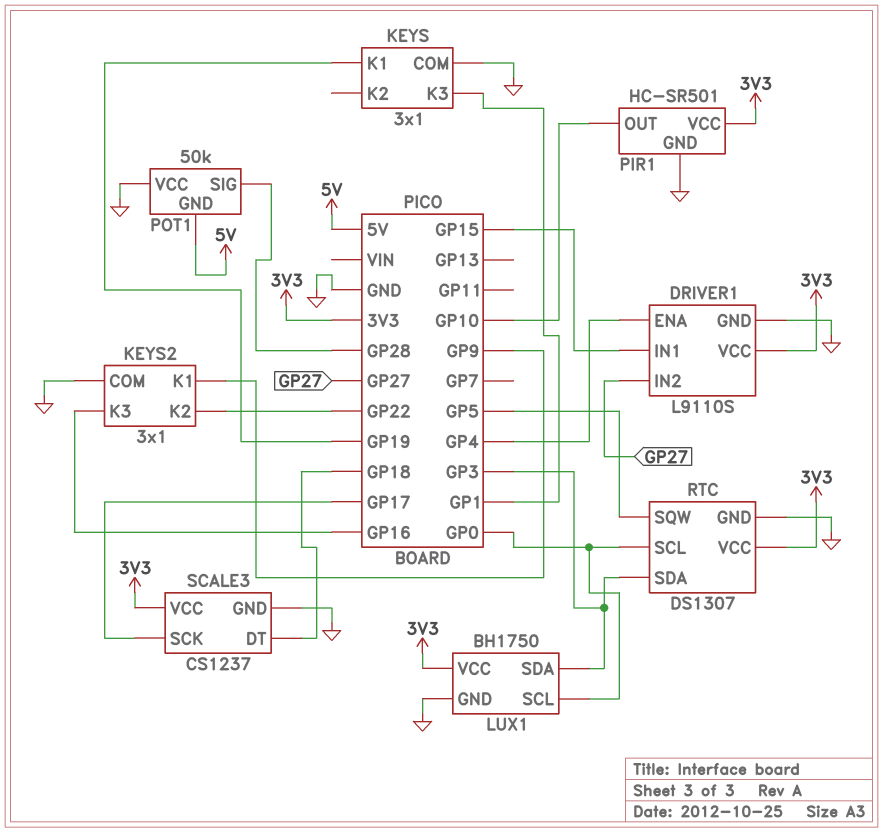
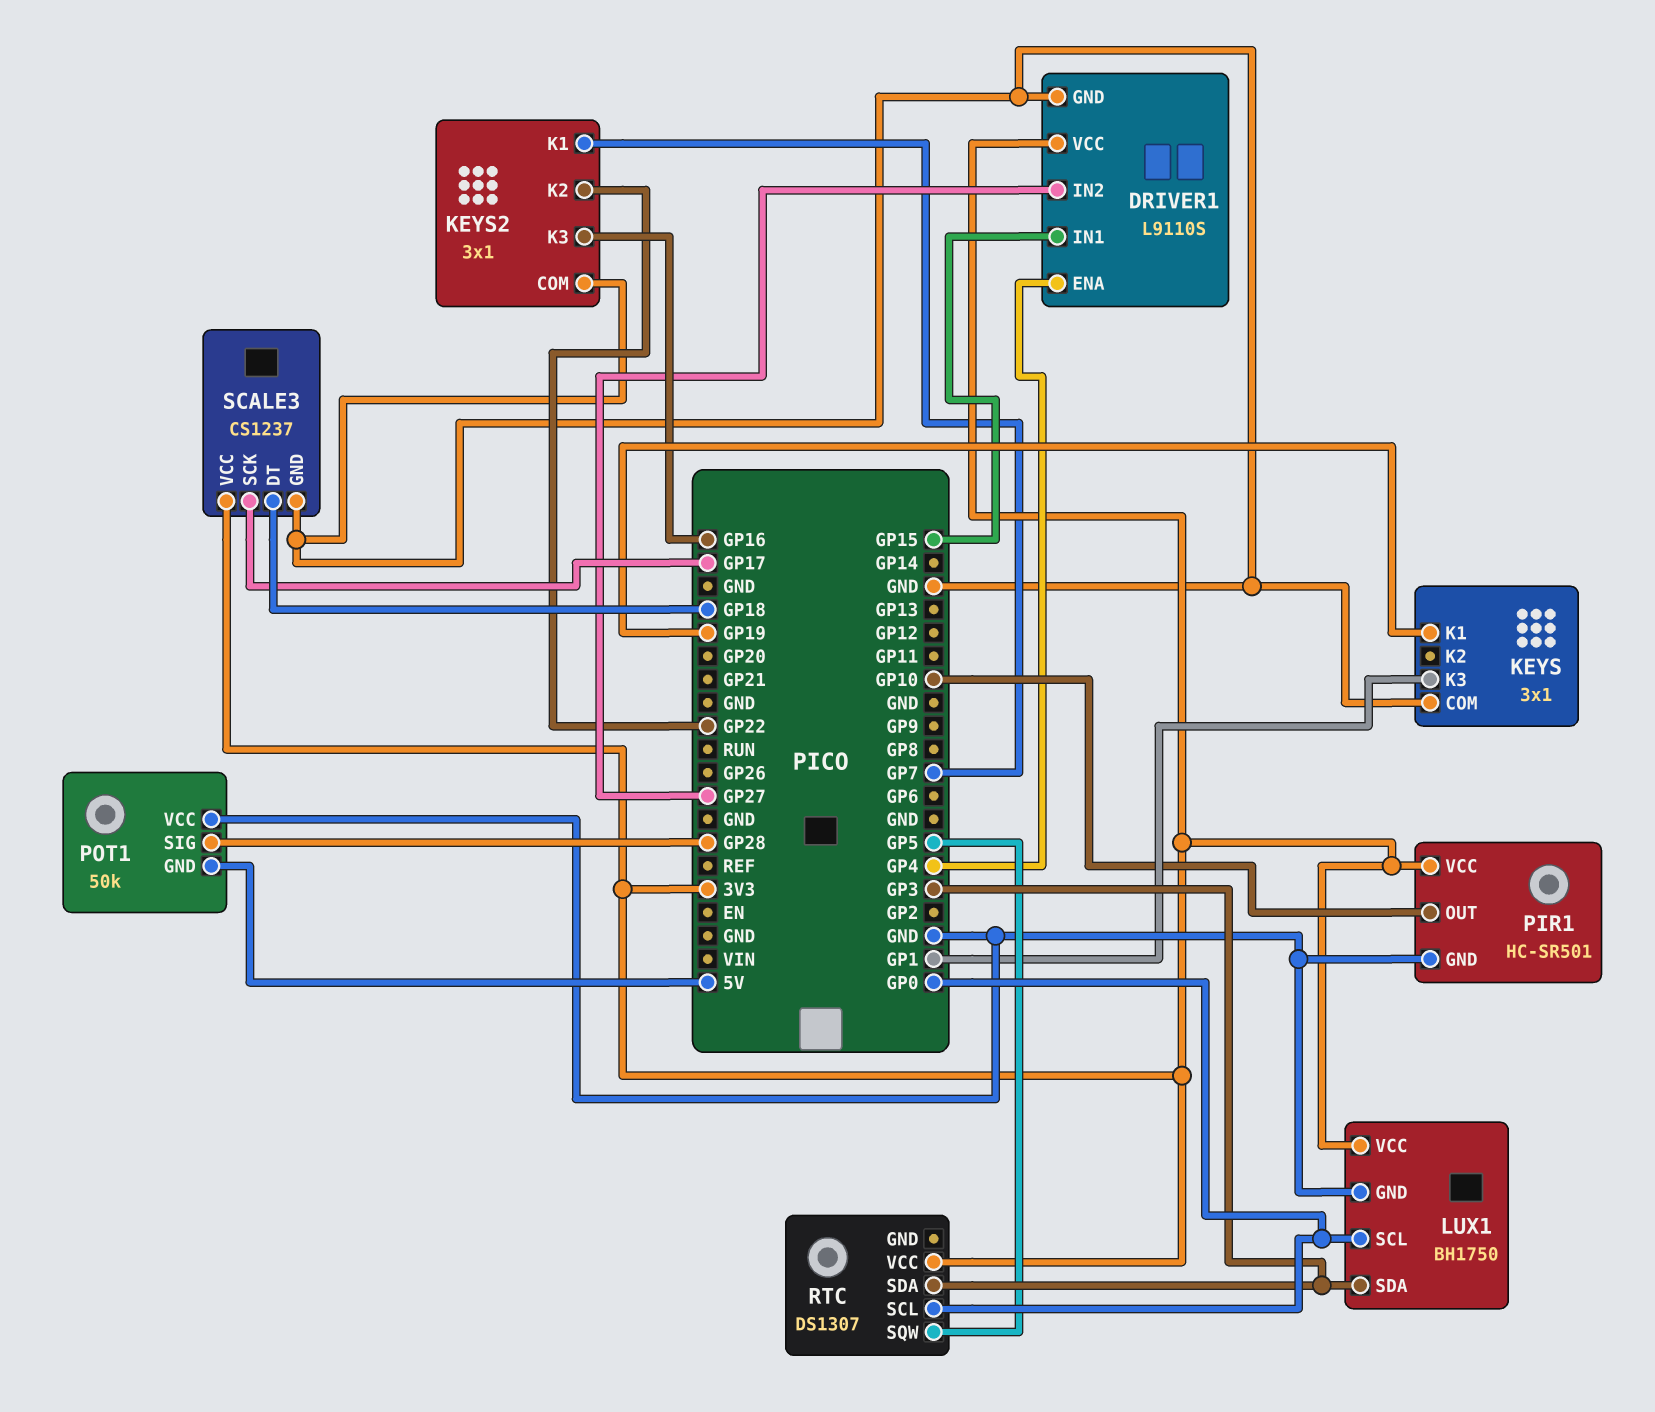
KEYS2 pin K1: GP9 -> GP7
RTC pin GND: GND -> none

